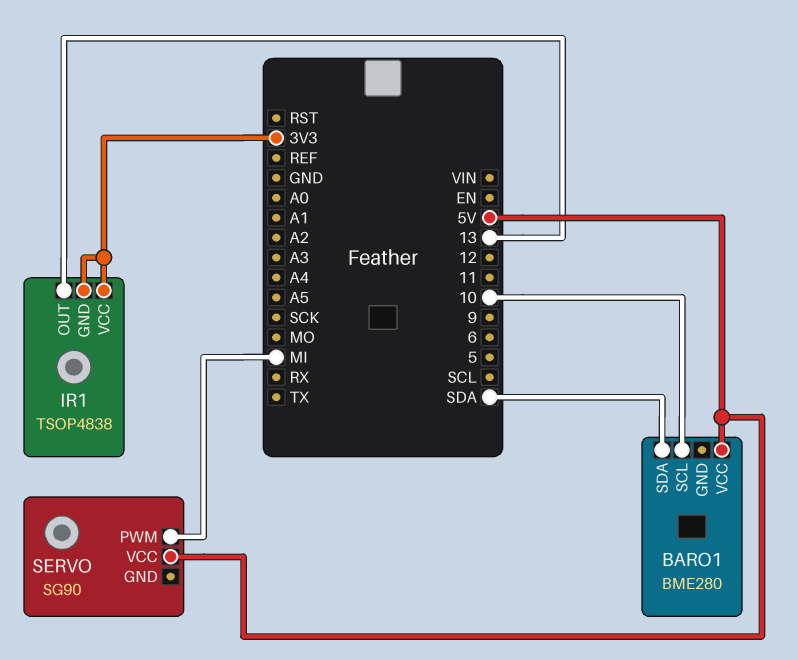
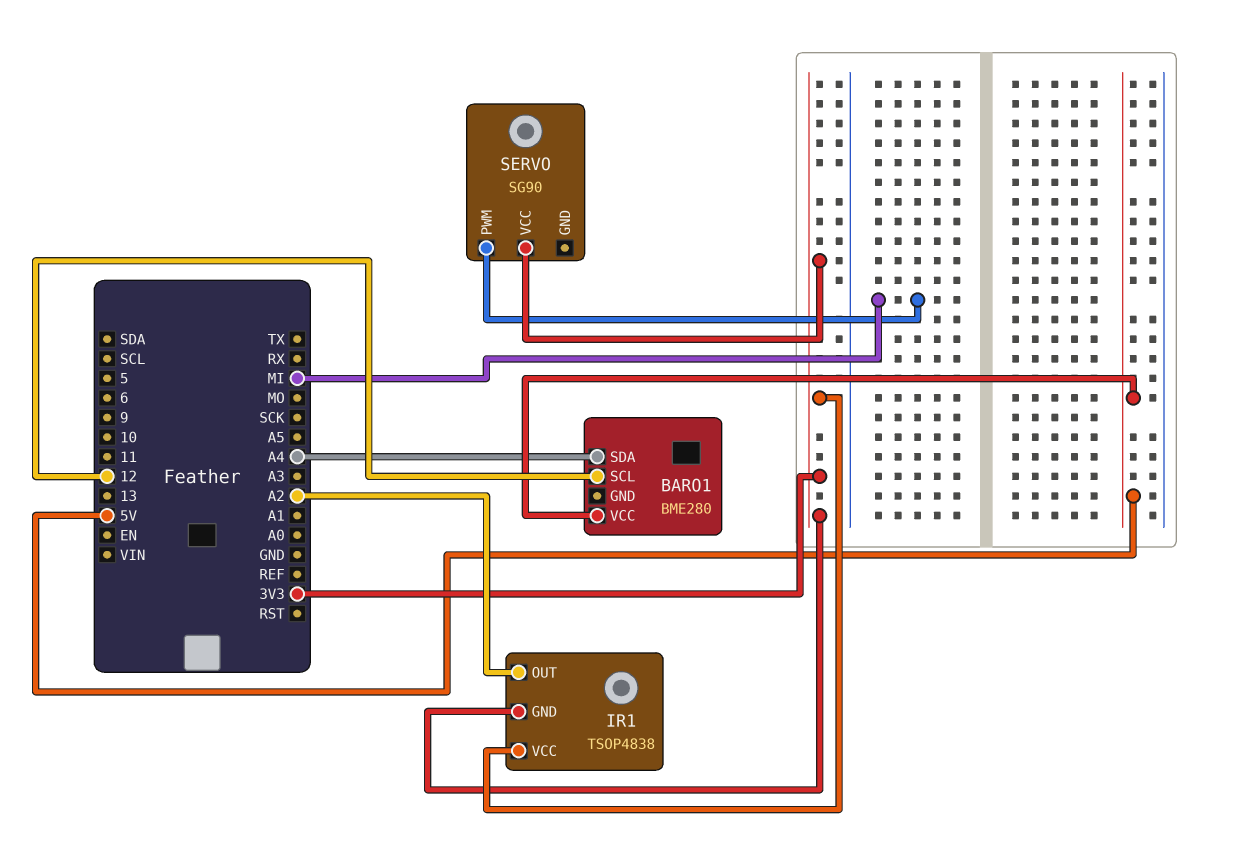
BARO1 pin SCL: 10 -> 12
BARO1 pin SDA: SDA -> A4
IR1 pin OUT: 13 -> A2
SERVO pin VCC: 5V -> 3V3

